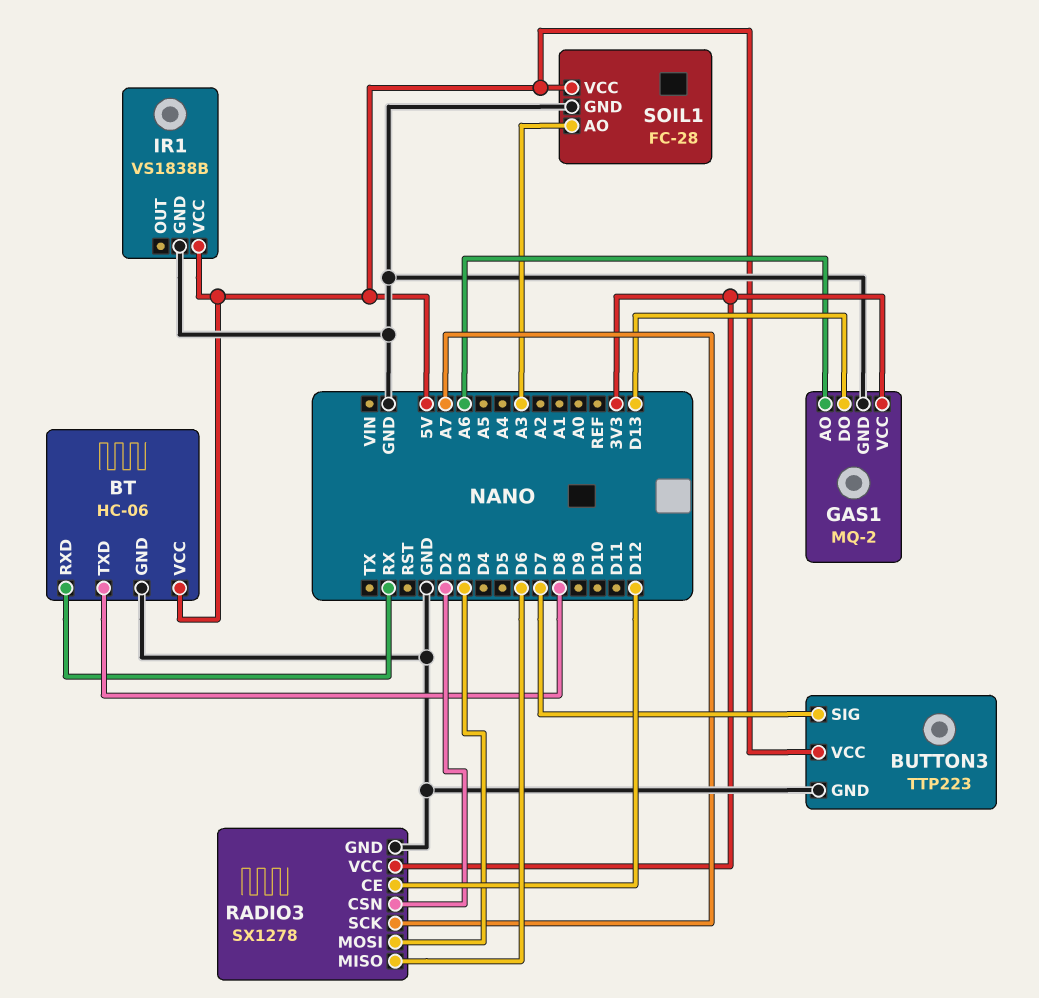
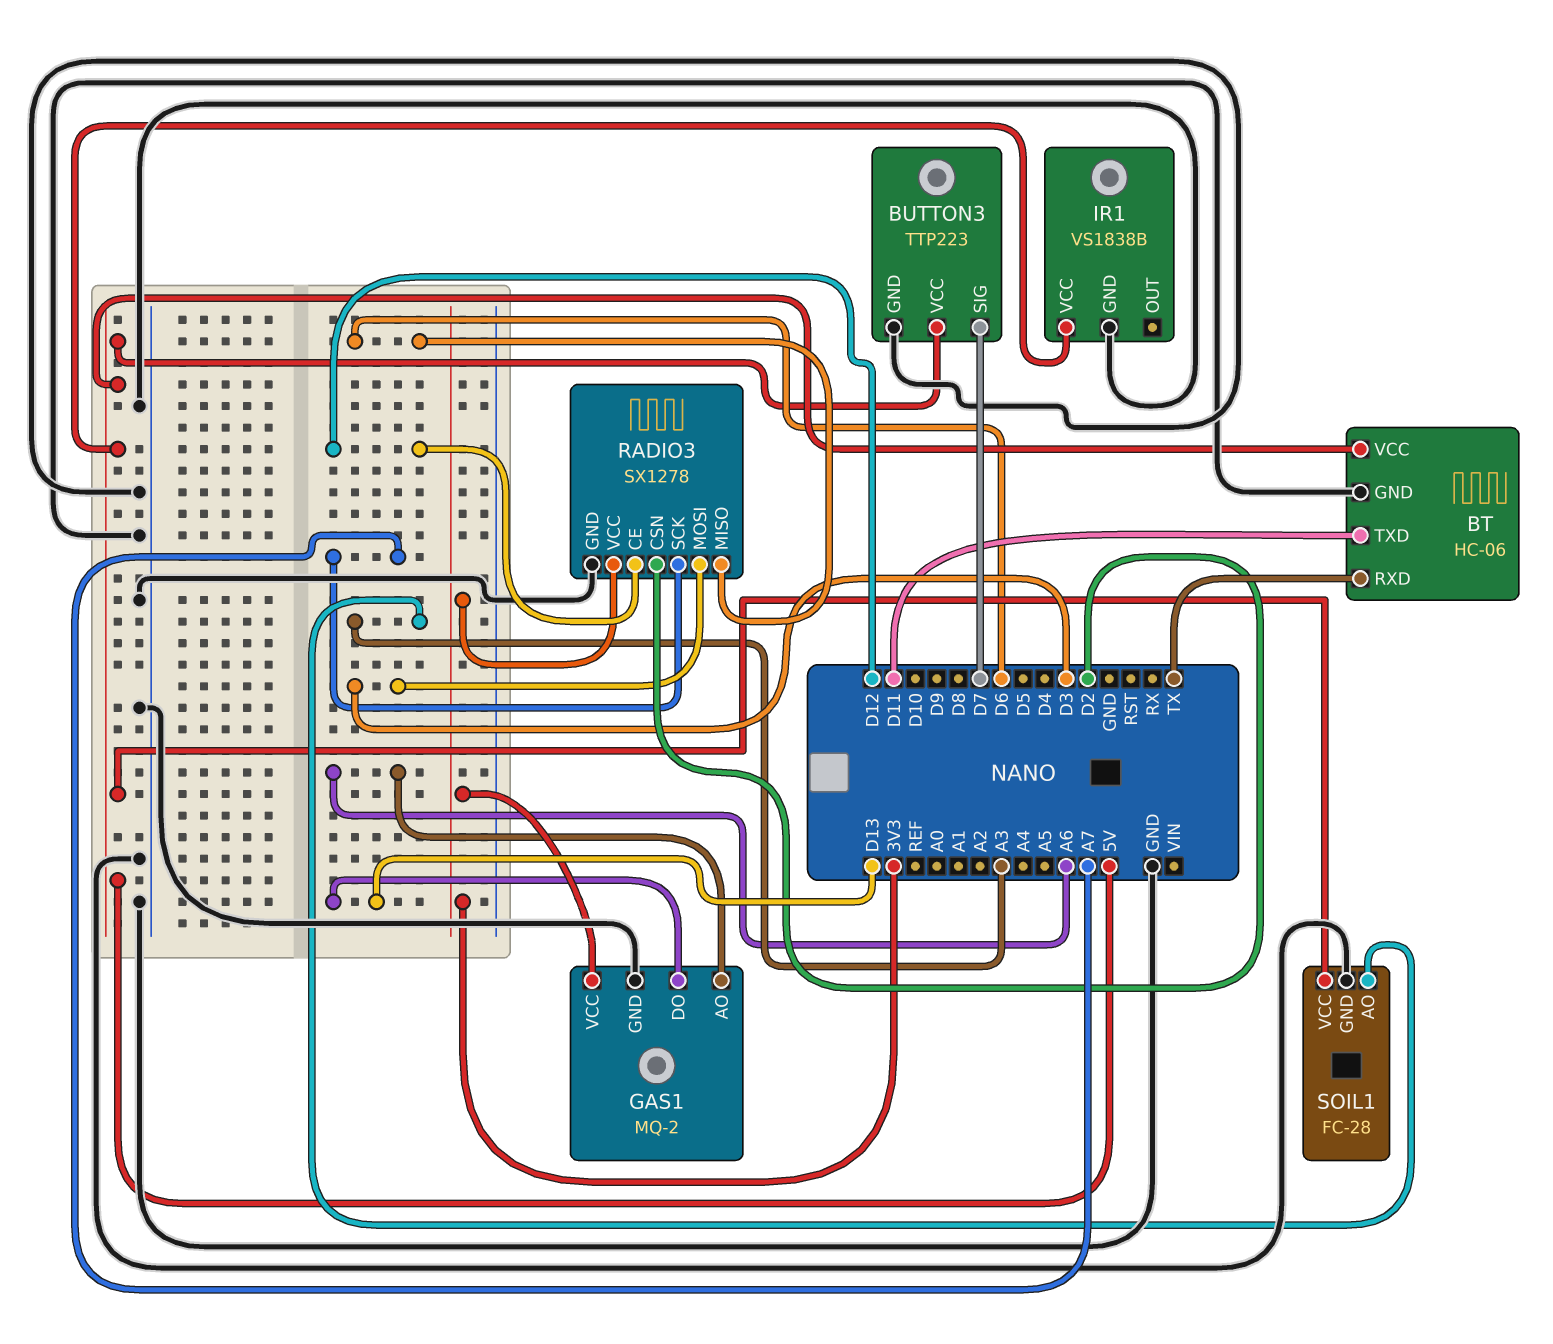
BT pin RXD: RX -> TX
BT pin TXD: D8 -> D11

